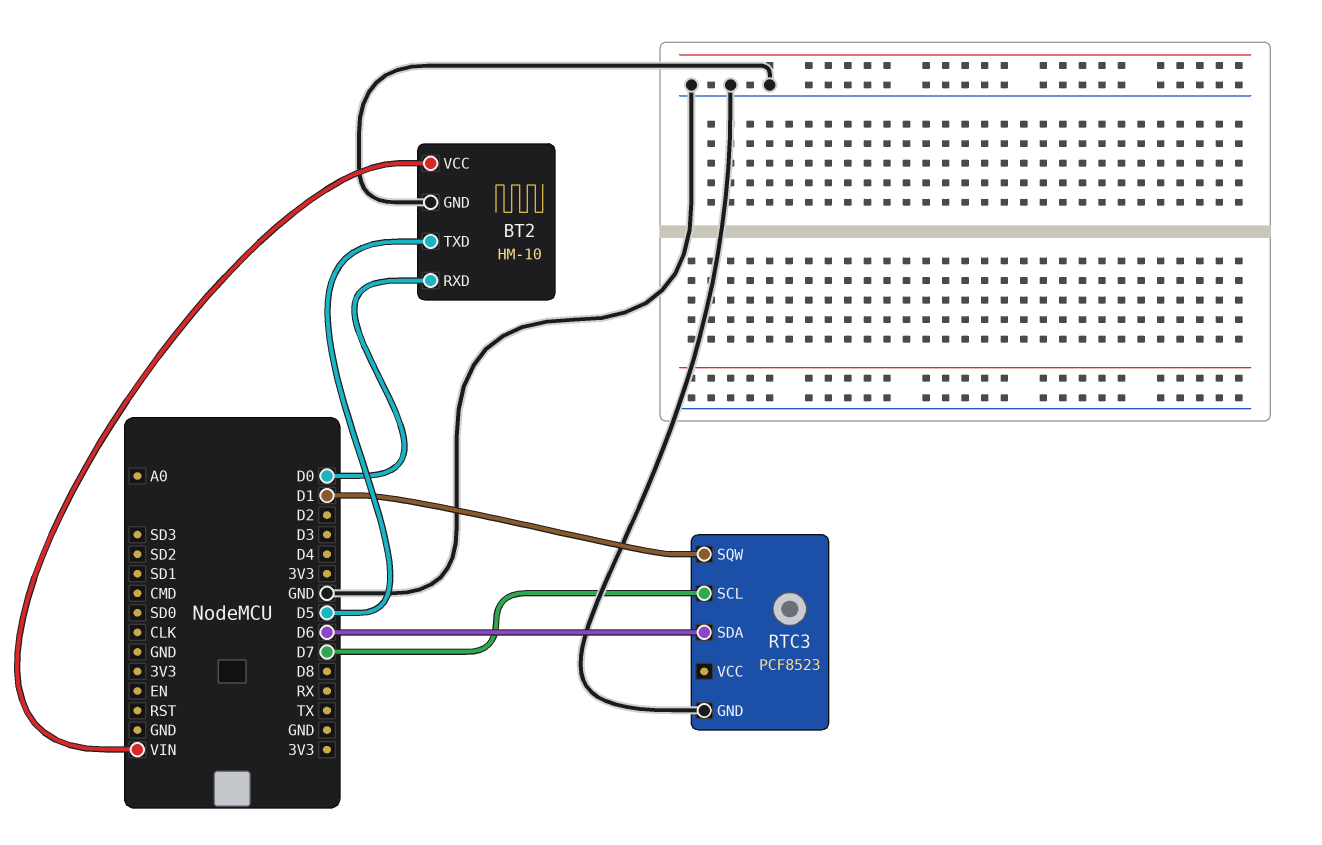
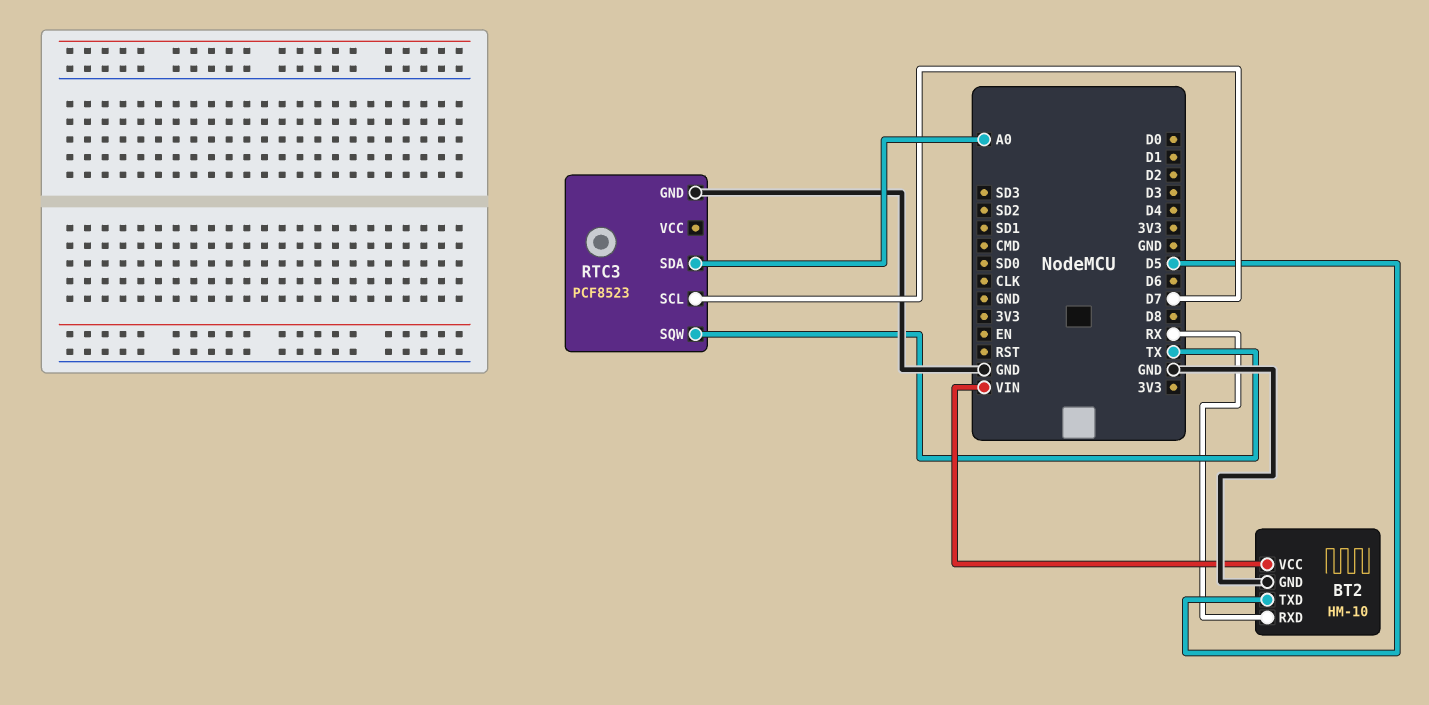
BT2 pin RXD: D0 -> RX
RTC3 pin SDA: D6 -> A0
RTC3 pin SQW: D1 -> TX

